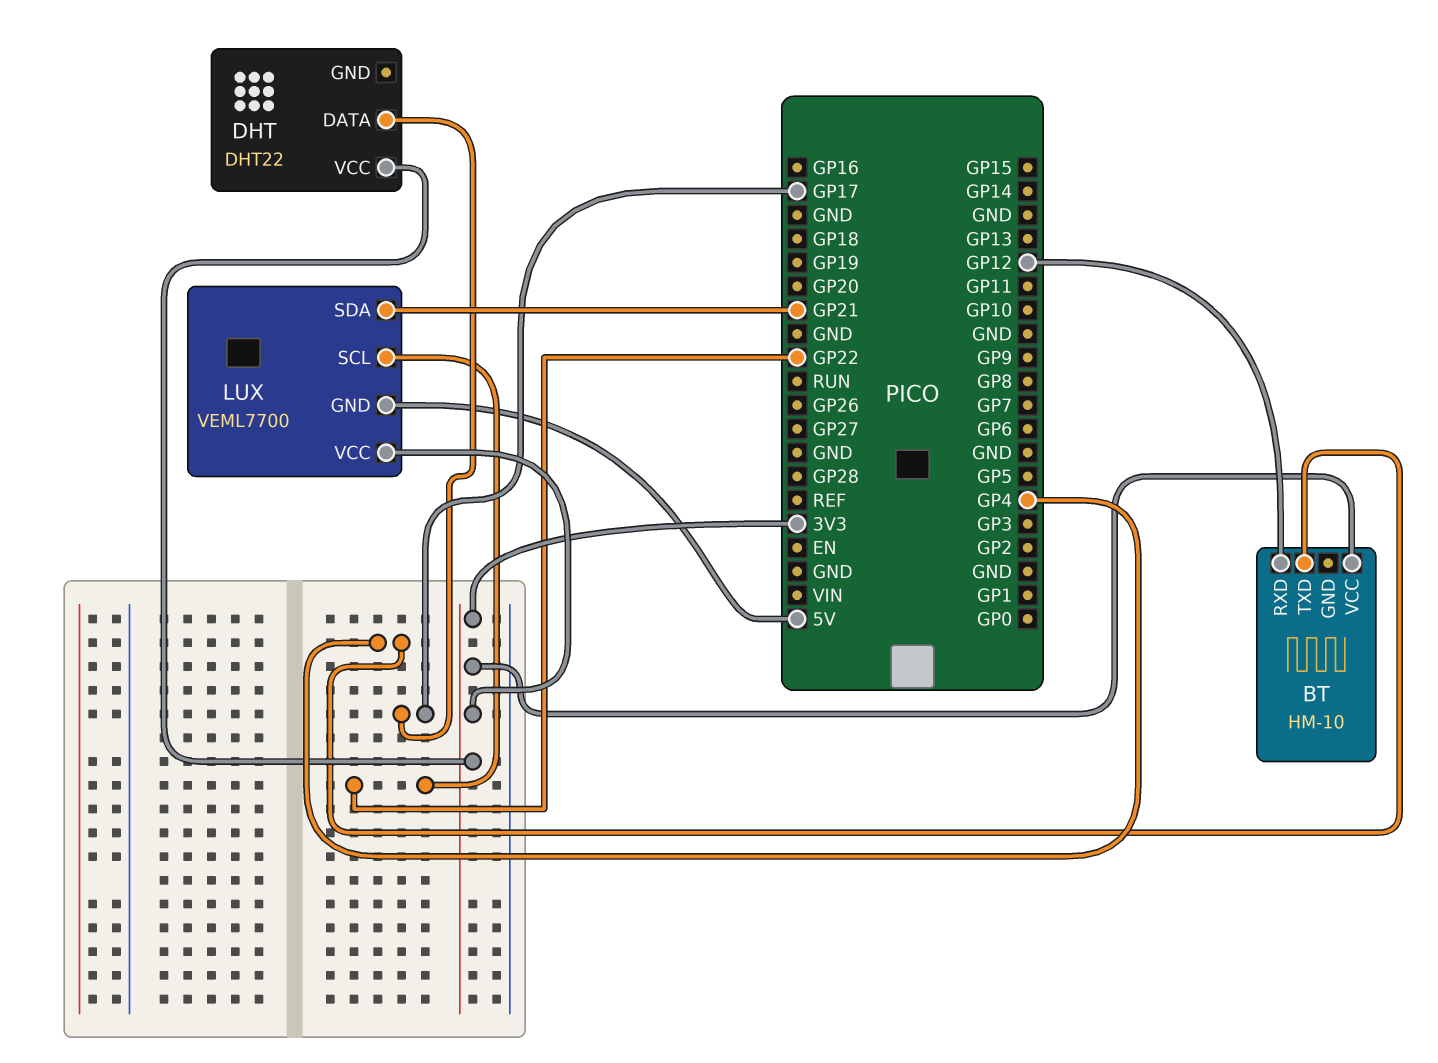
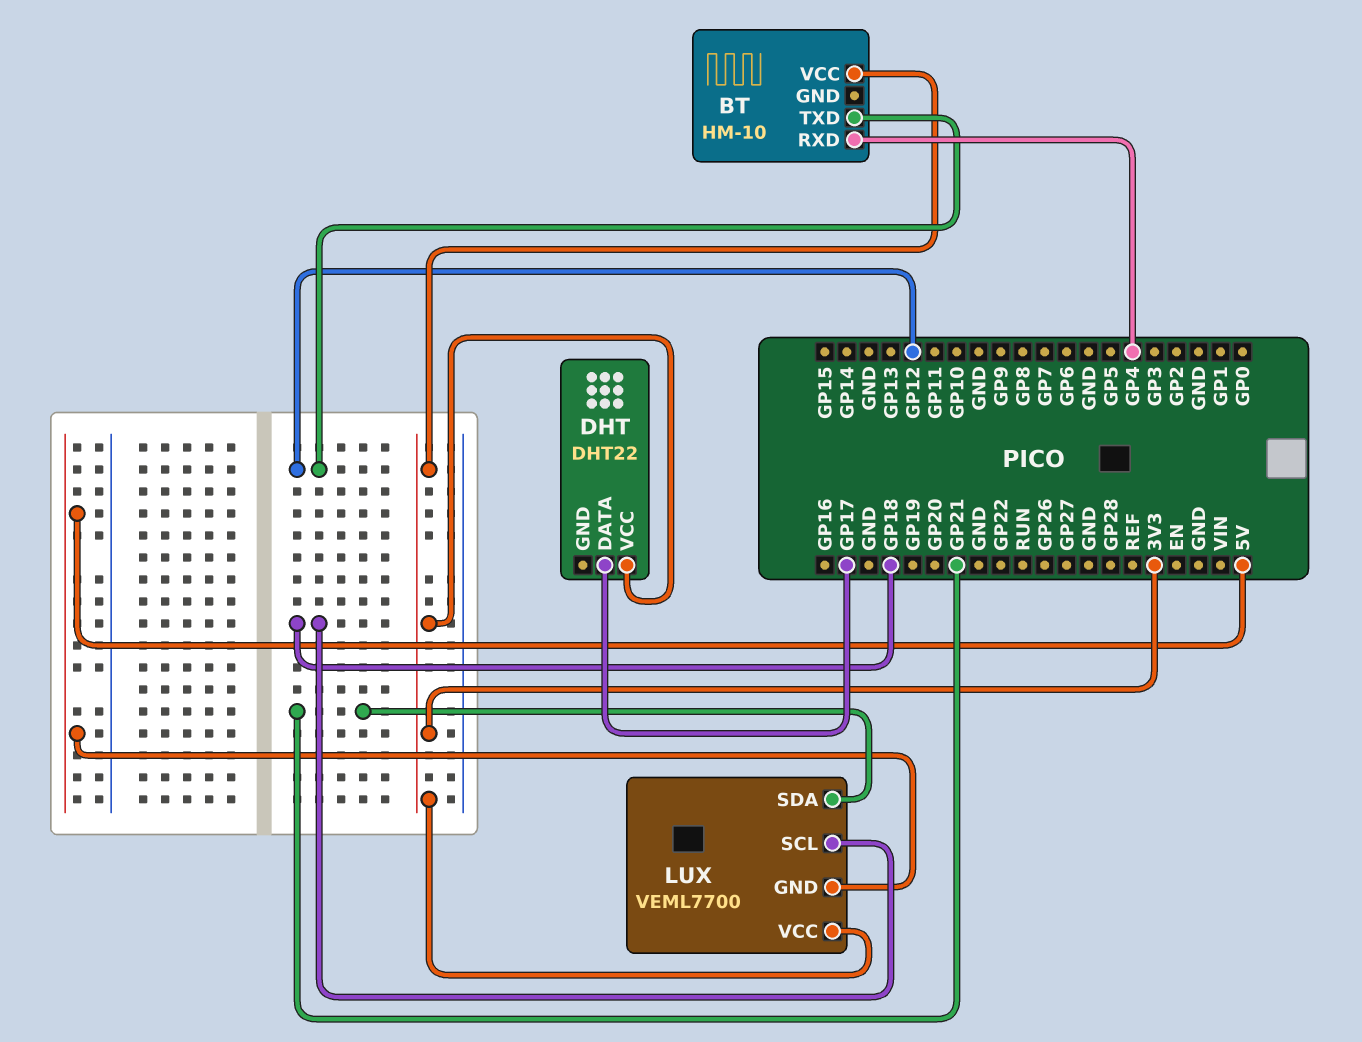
BT pin RXD: GP12 -> GP4
BT pin TXD: GP4 -> GP12
LUX pin SCL: GP22 -> GP18

